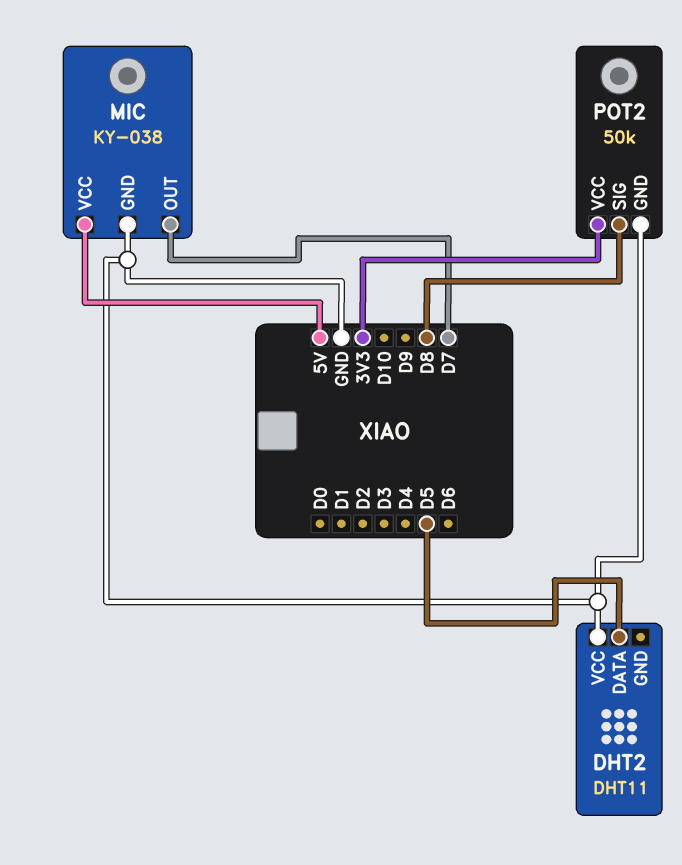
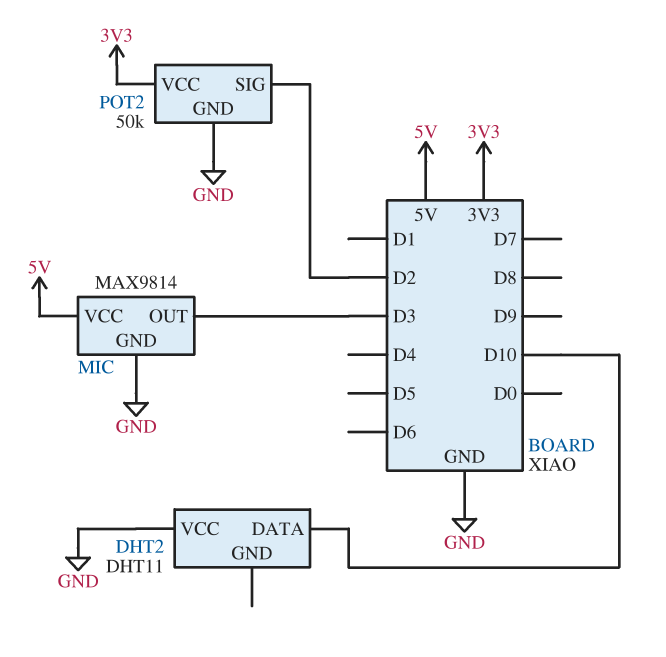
DHT2 pin DATA: D5 -> D10
MIC: KY-038 -> MAX9814
MIC pin OUT: D7 -> D3
POT2 pin SIG: D8 -> D2

